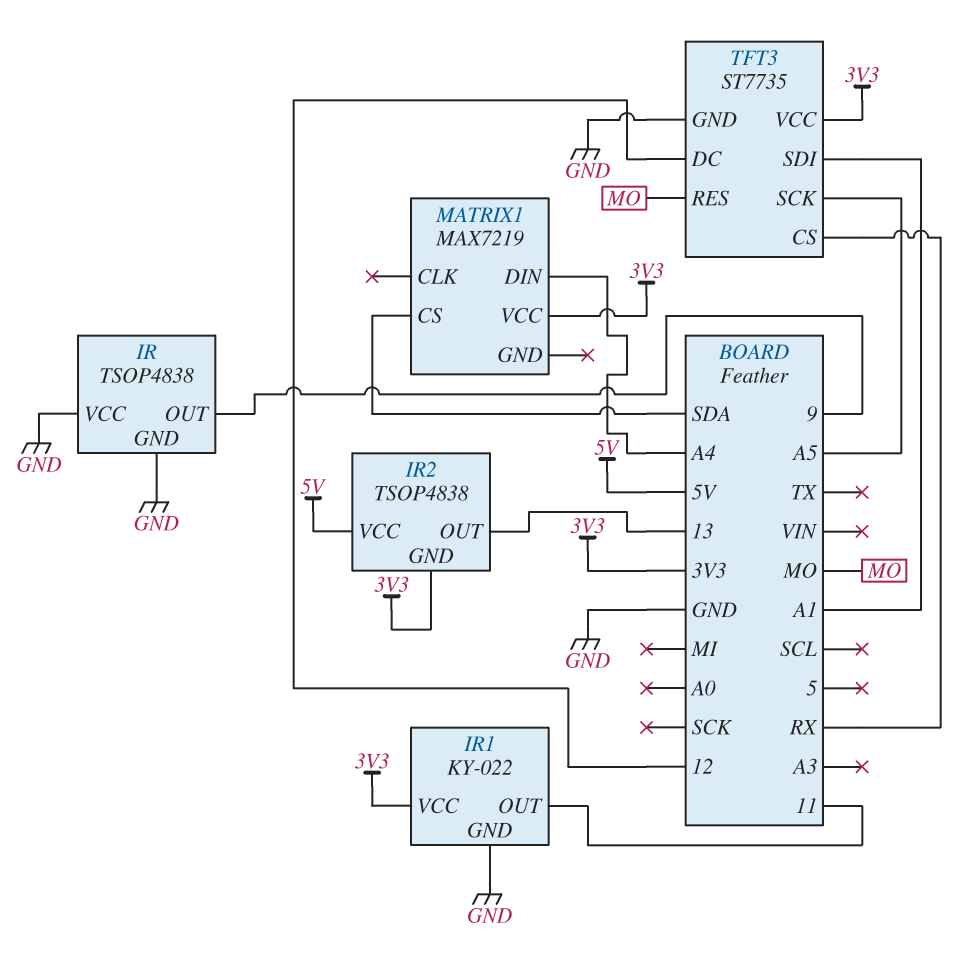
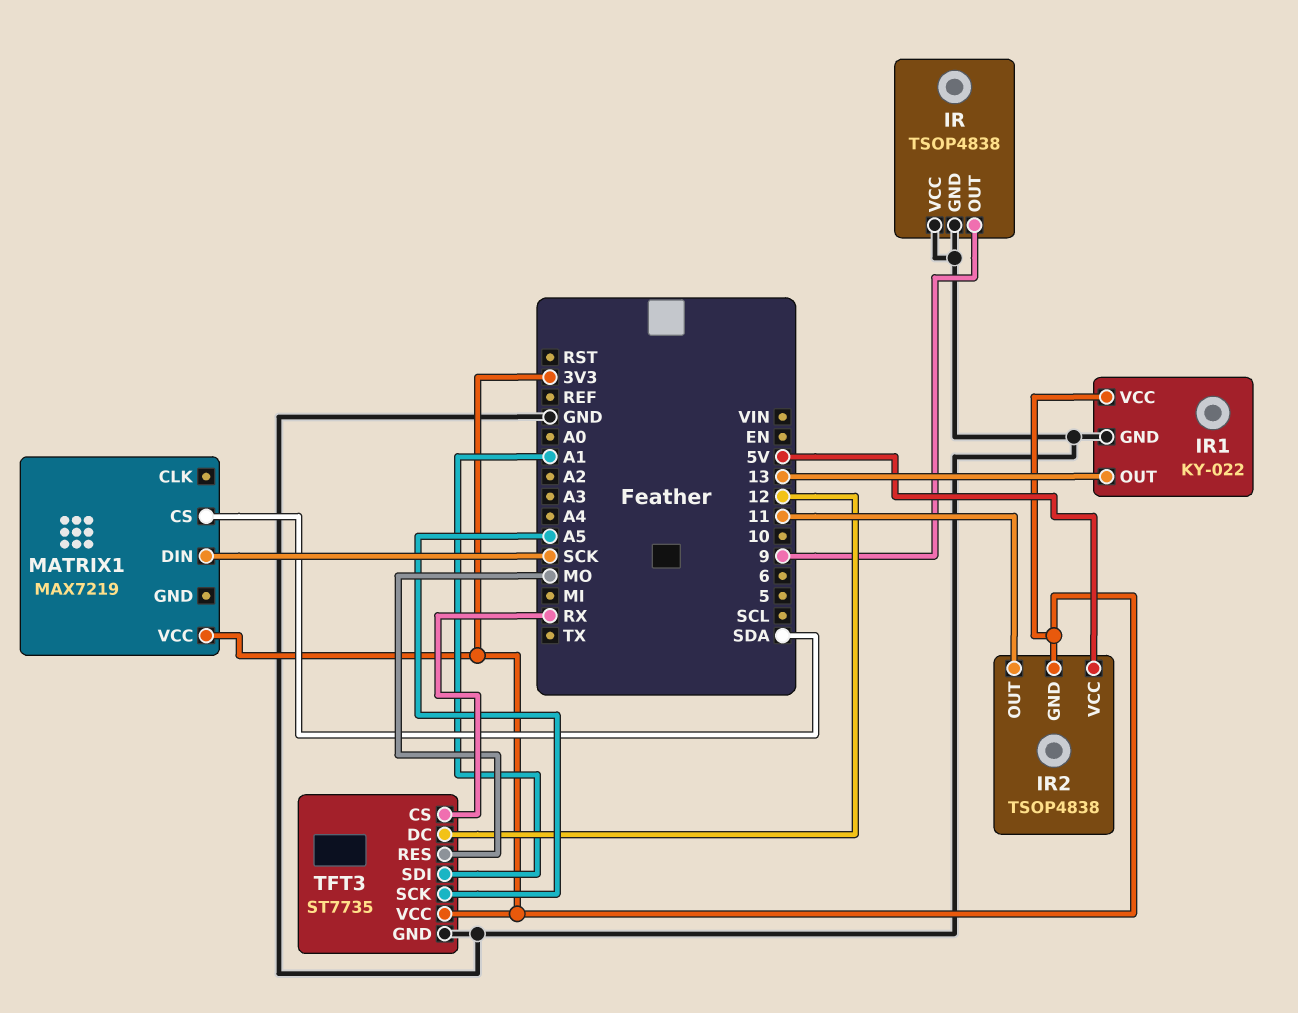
IR1 pin OUT: 11 -> 13
IR2 pin OUT: 13 -> 11
MATRIX1 pin DIN: A4 -> SCK

